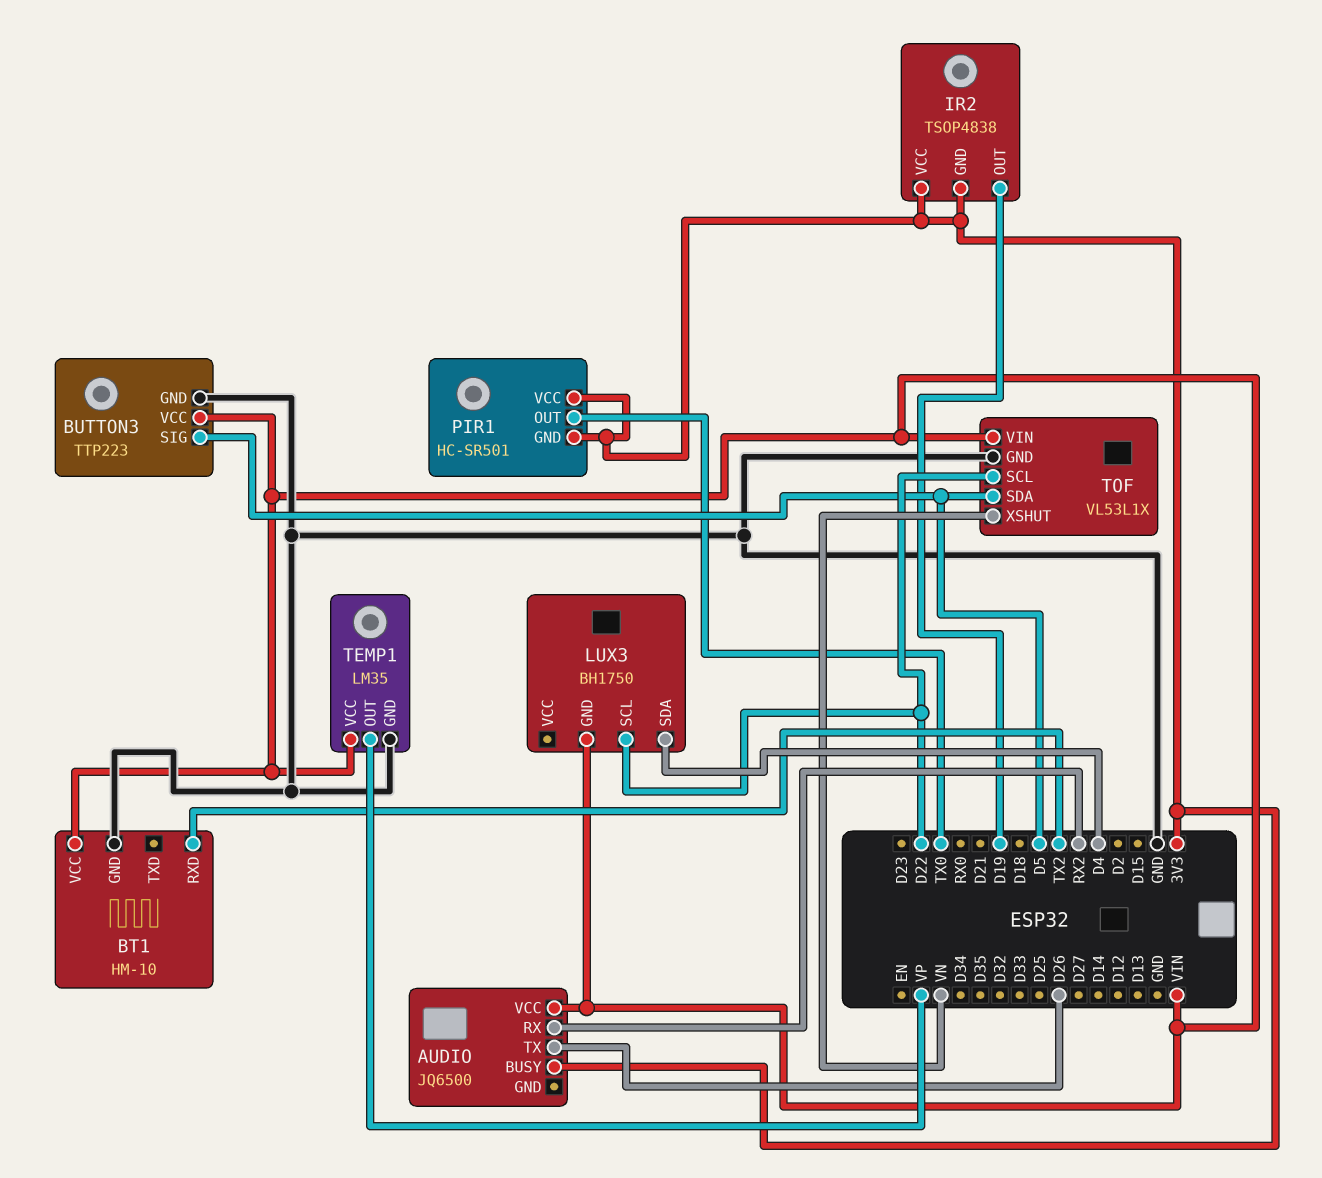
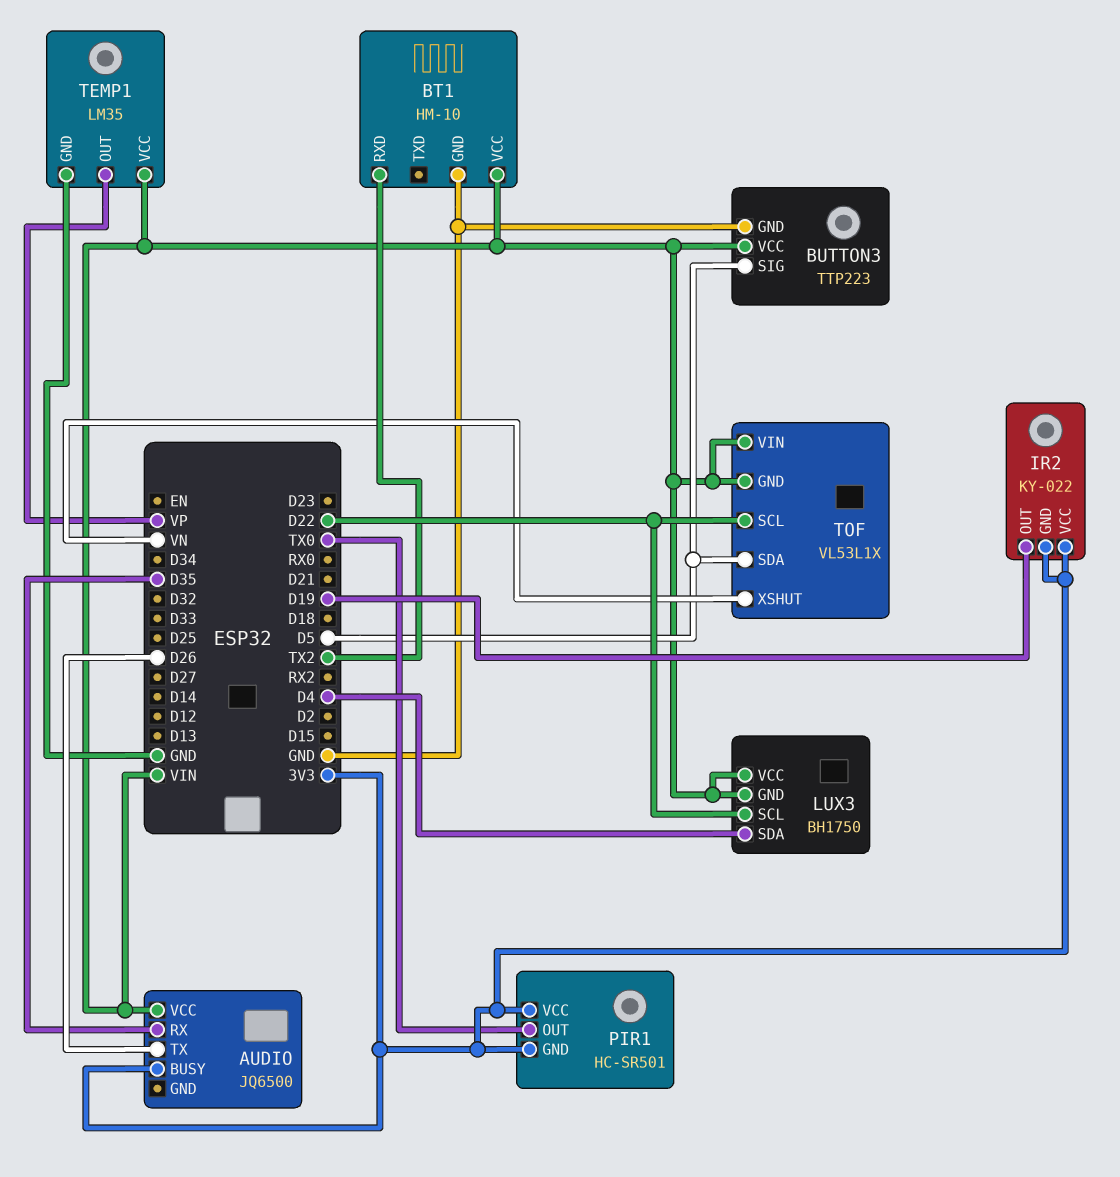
AUDIO pin RX: RX2 -> D35
IR2: TSOP4838 -> KY-022
LUX3 pin VCC: none -> VIN
TOF pin GND: GND -> VIN

